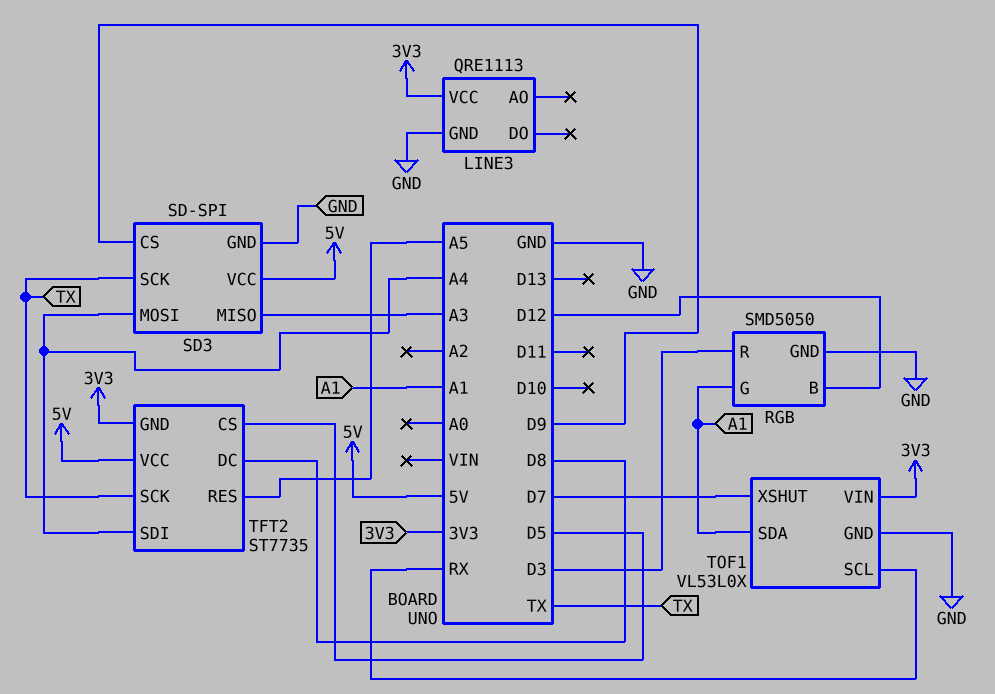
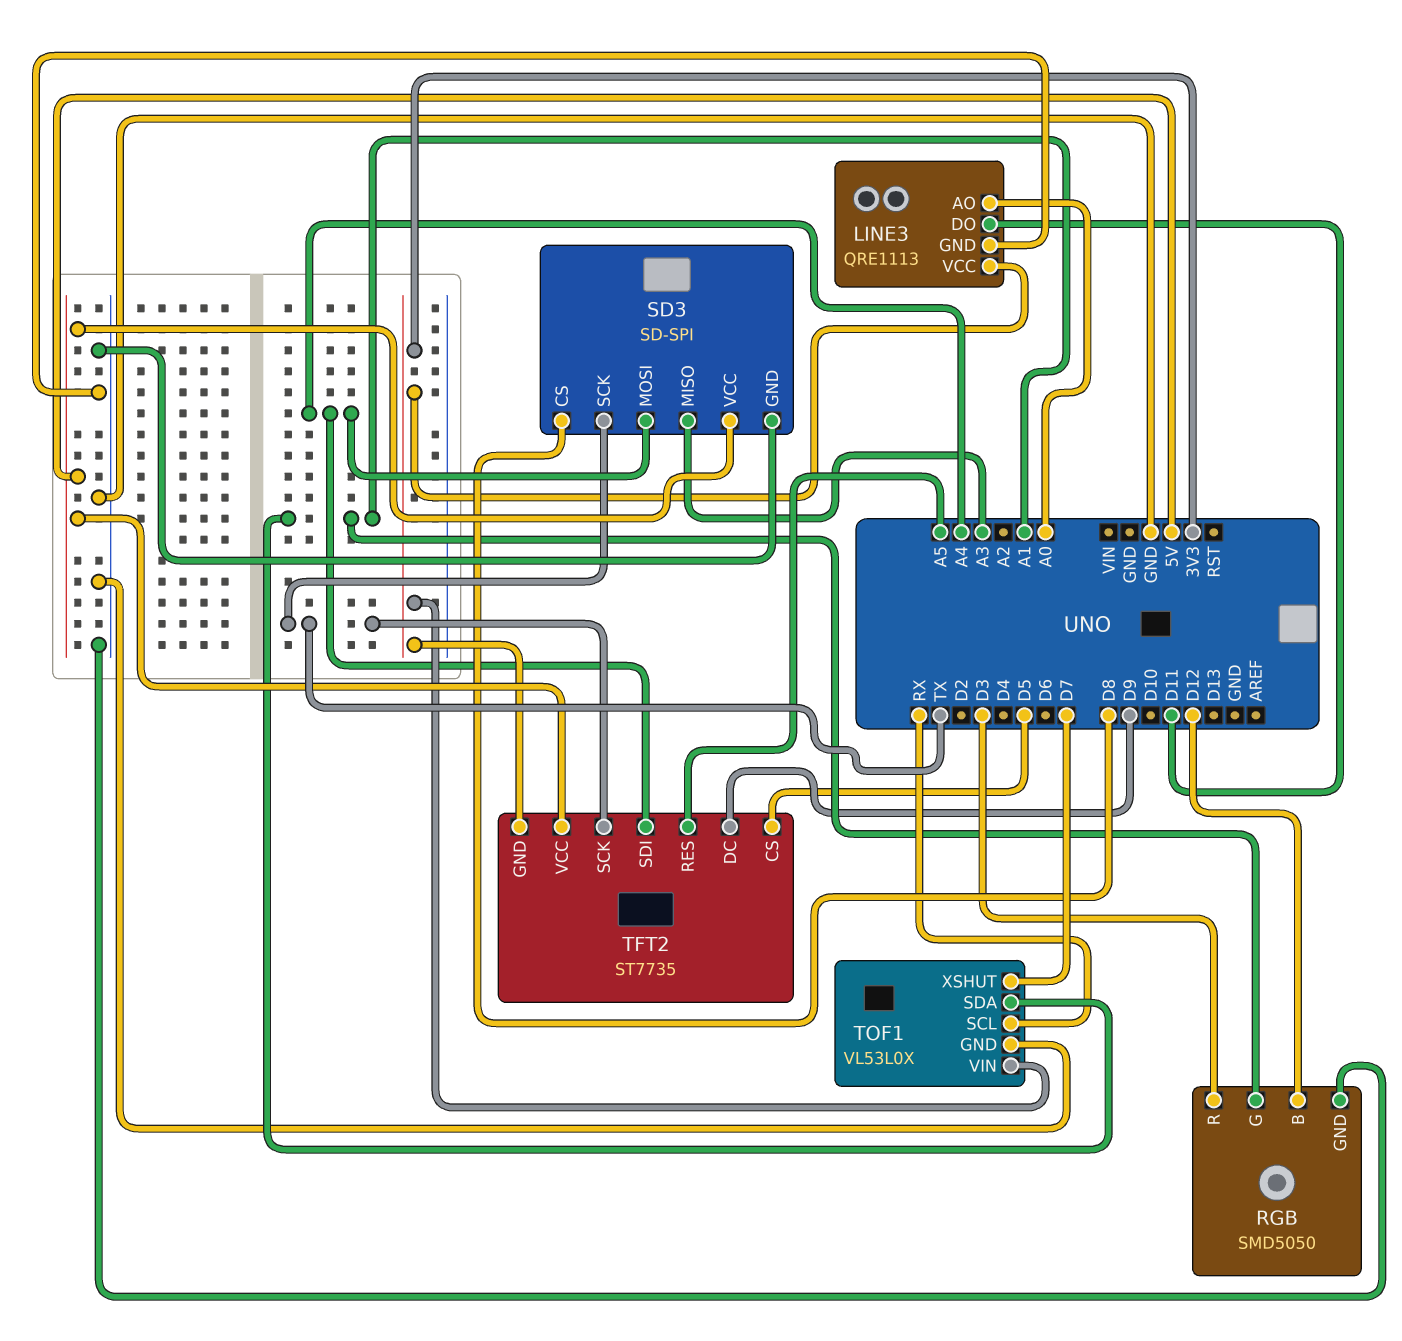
LINE3 pin AO: none -> A0
LINE3 pin DO: none -> D11
SD3 pin CS: D9 -> D8
TFT2 pin DC: D8 -> D9

